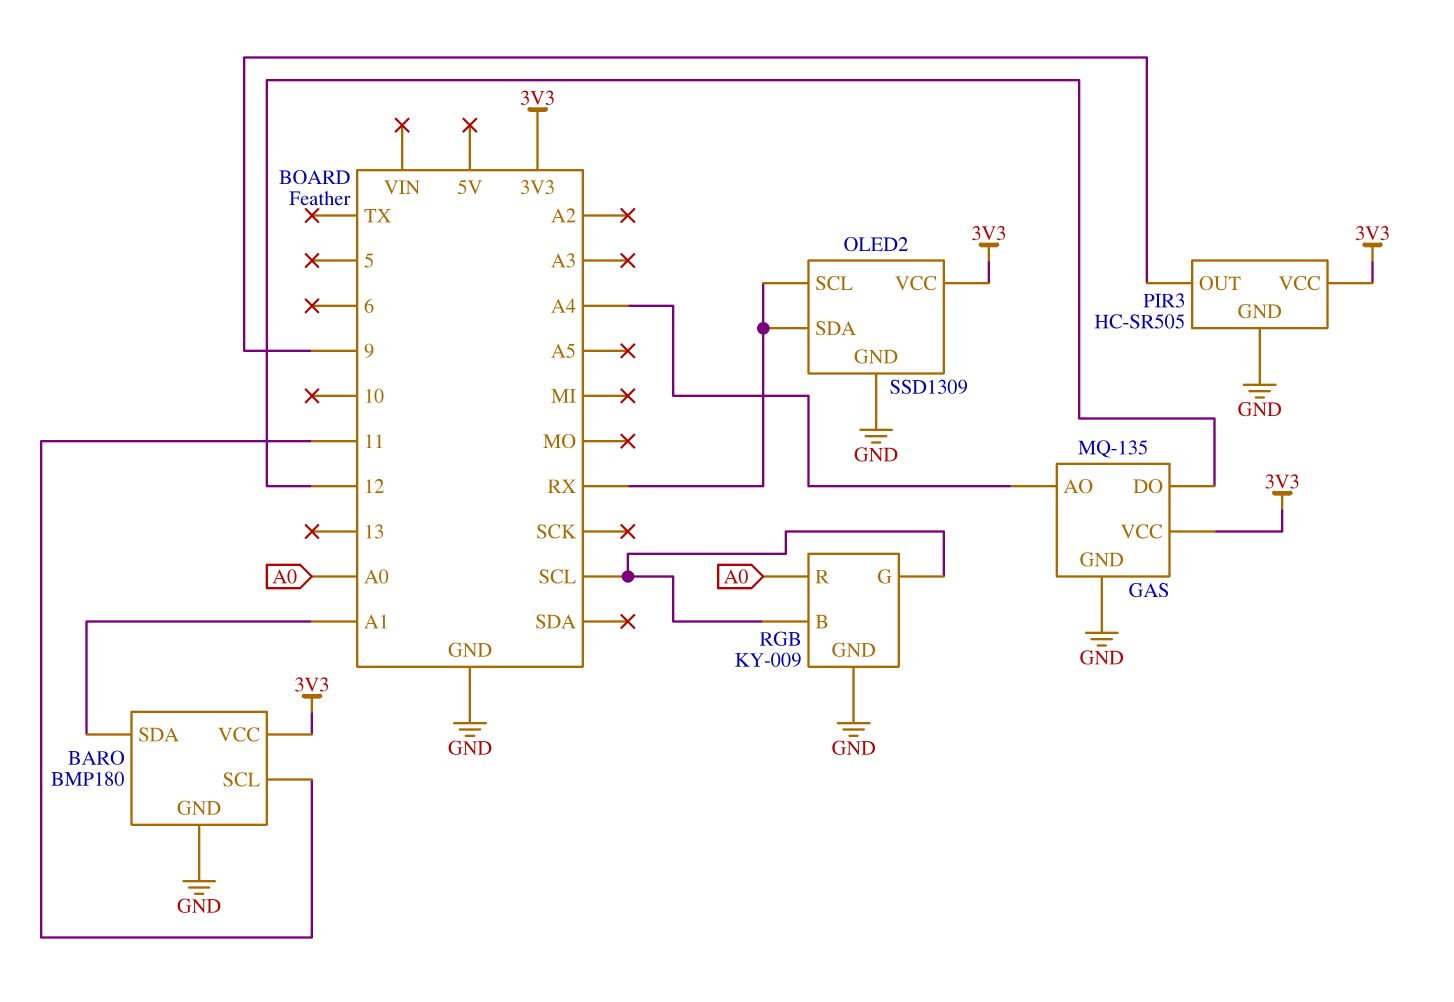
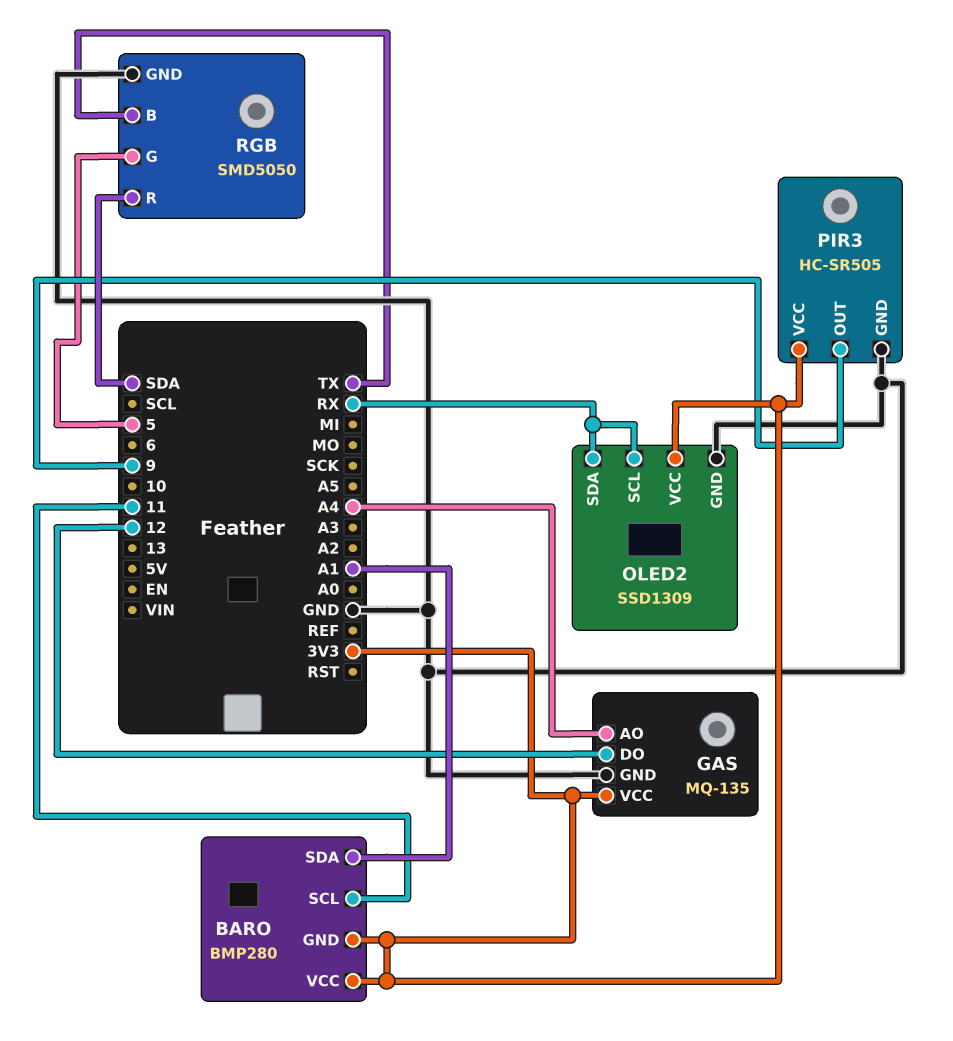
BARO: BMP180 -> BMP280
BARO pin GND: GND -> 3V3
RGB: KY-009 -> SMD5050
RGB pin B: SCL -> TX
RGB pin G: SCL -> 5
RGB pin R: A0 -> SDA

